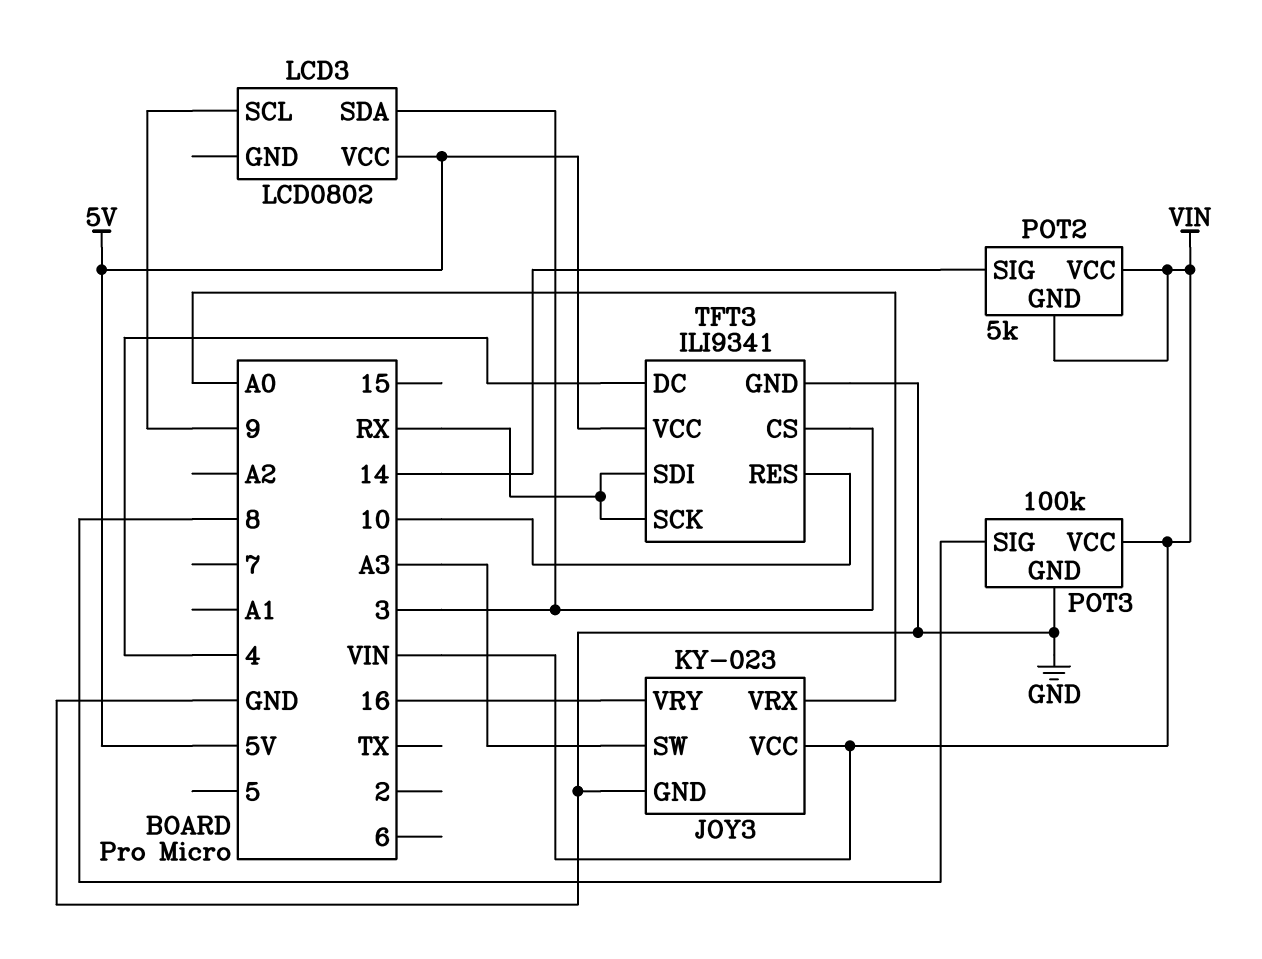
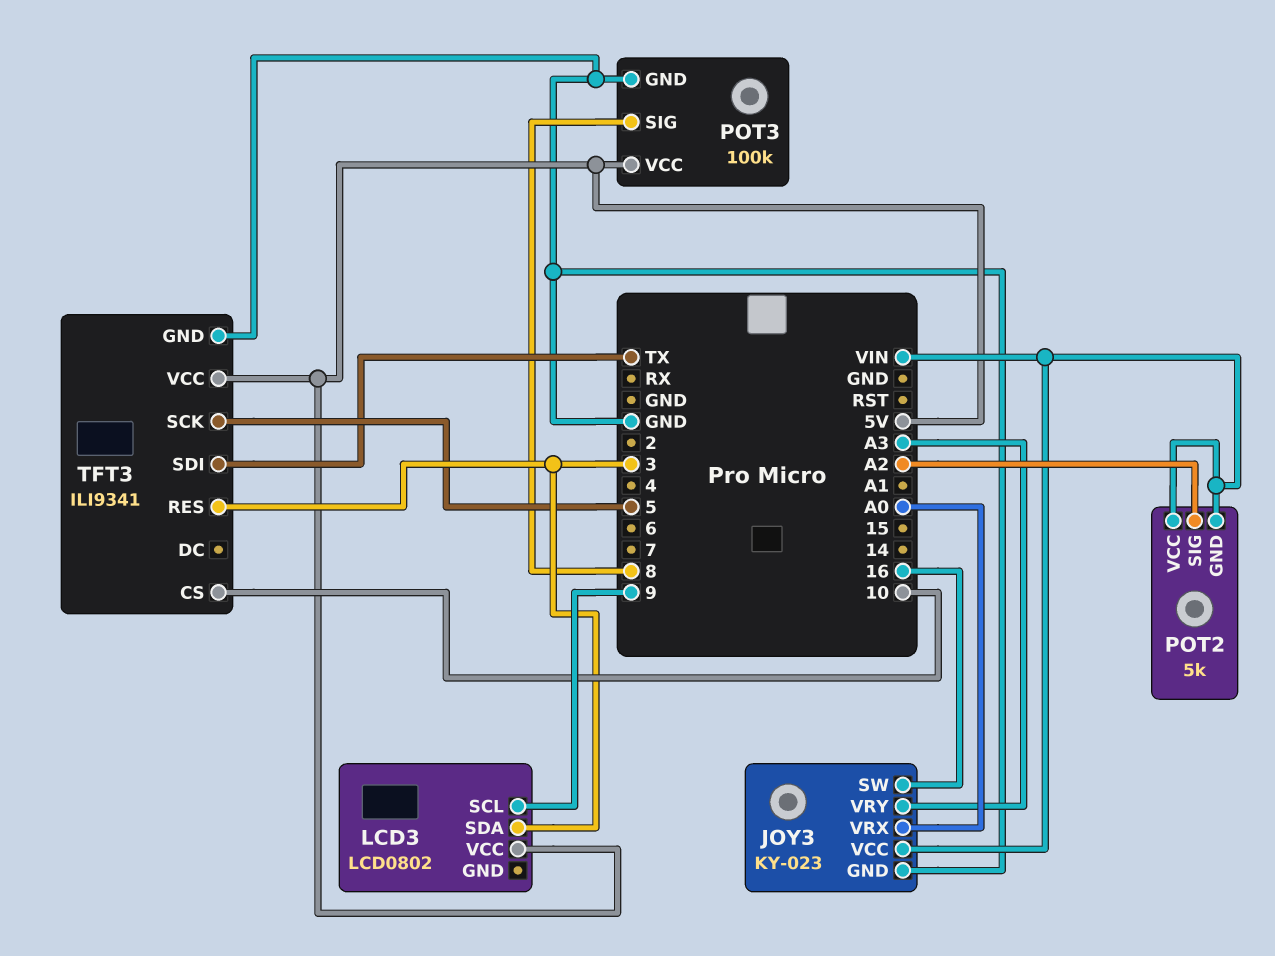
JOY3 pin SW: A3 -> 16
JOY3 pin VRY: 16 -> A3
POT2 pin SIG: 14 -> A2
POT3 pin VCC: VIN -> 5V
TFT3 pin CS: 3 -> 10
TFT3 pin DC: 4 -> none
TFT3 pin RES: 10 -> 3
TFT3 pin SCK: RX -> 5
TFT3 pin SDI: RX -> TX

